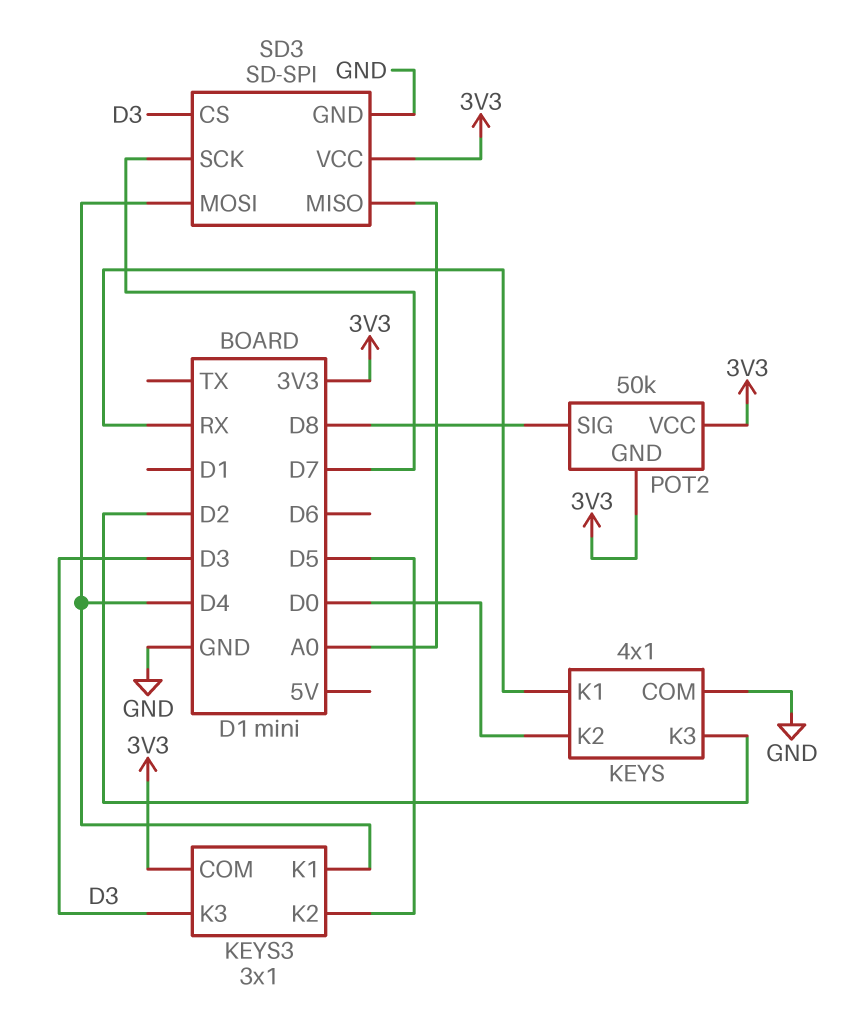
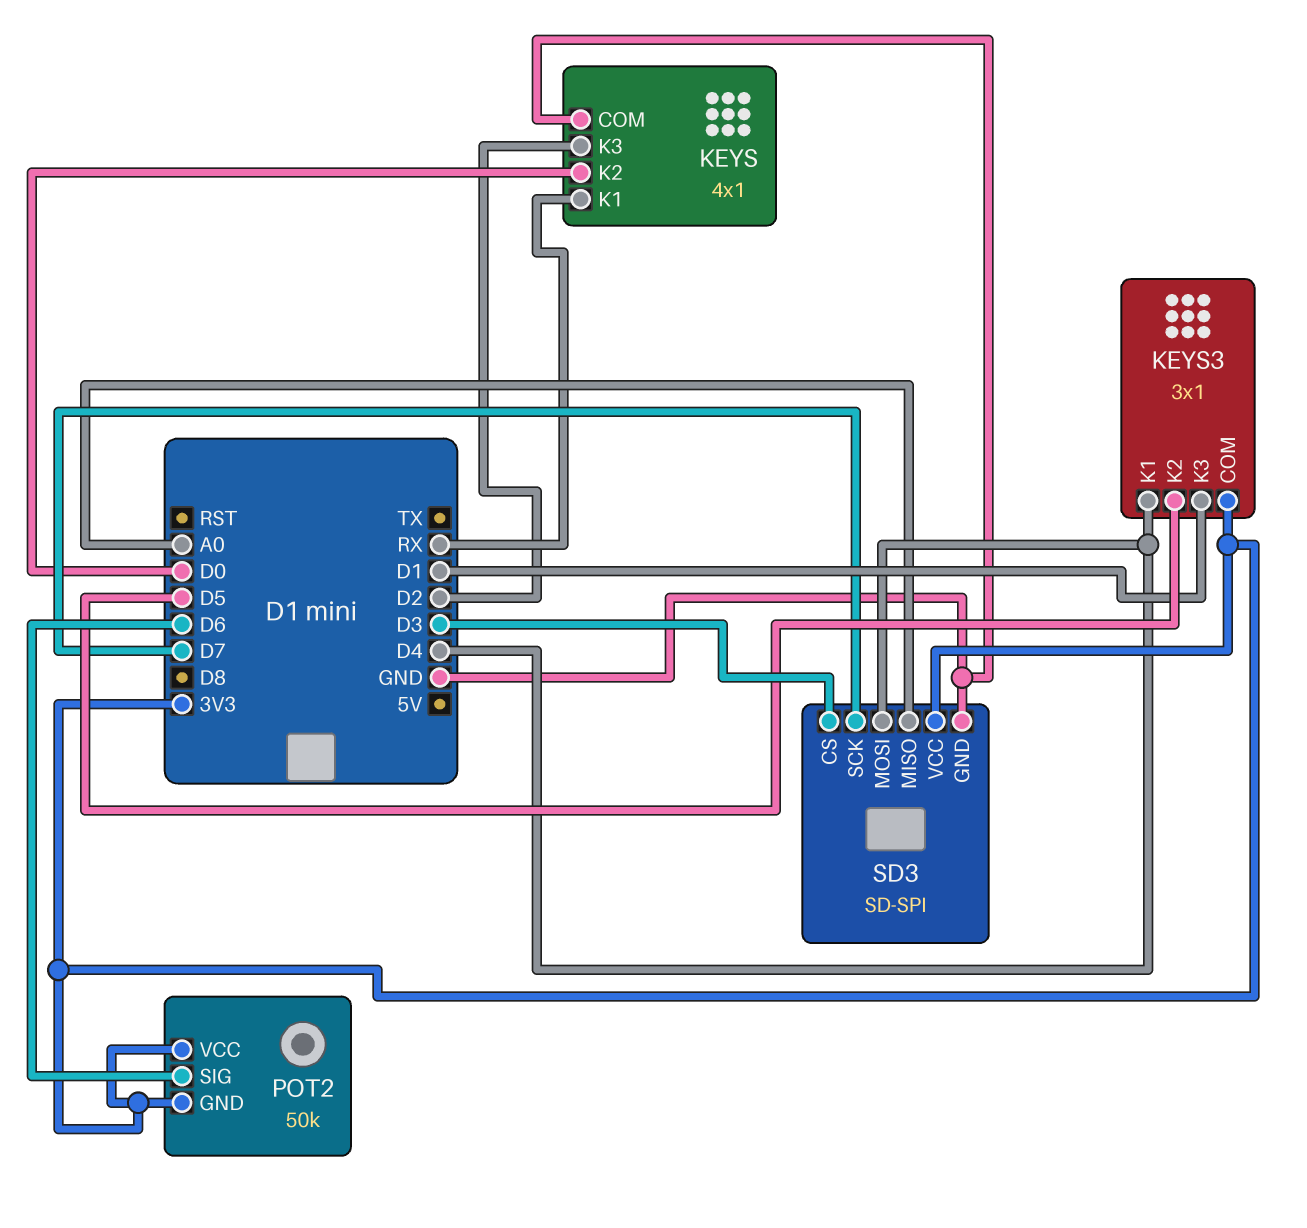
KEYS3 pin K3: D3 -> D1
POT2 pin SIG: D8 -> D6

